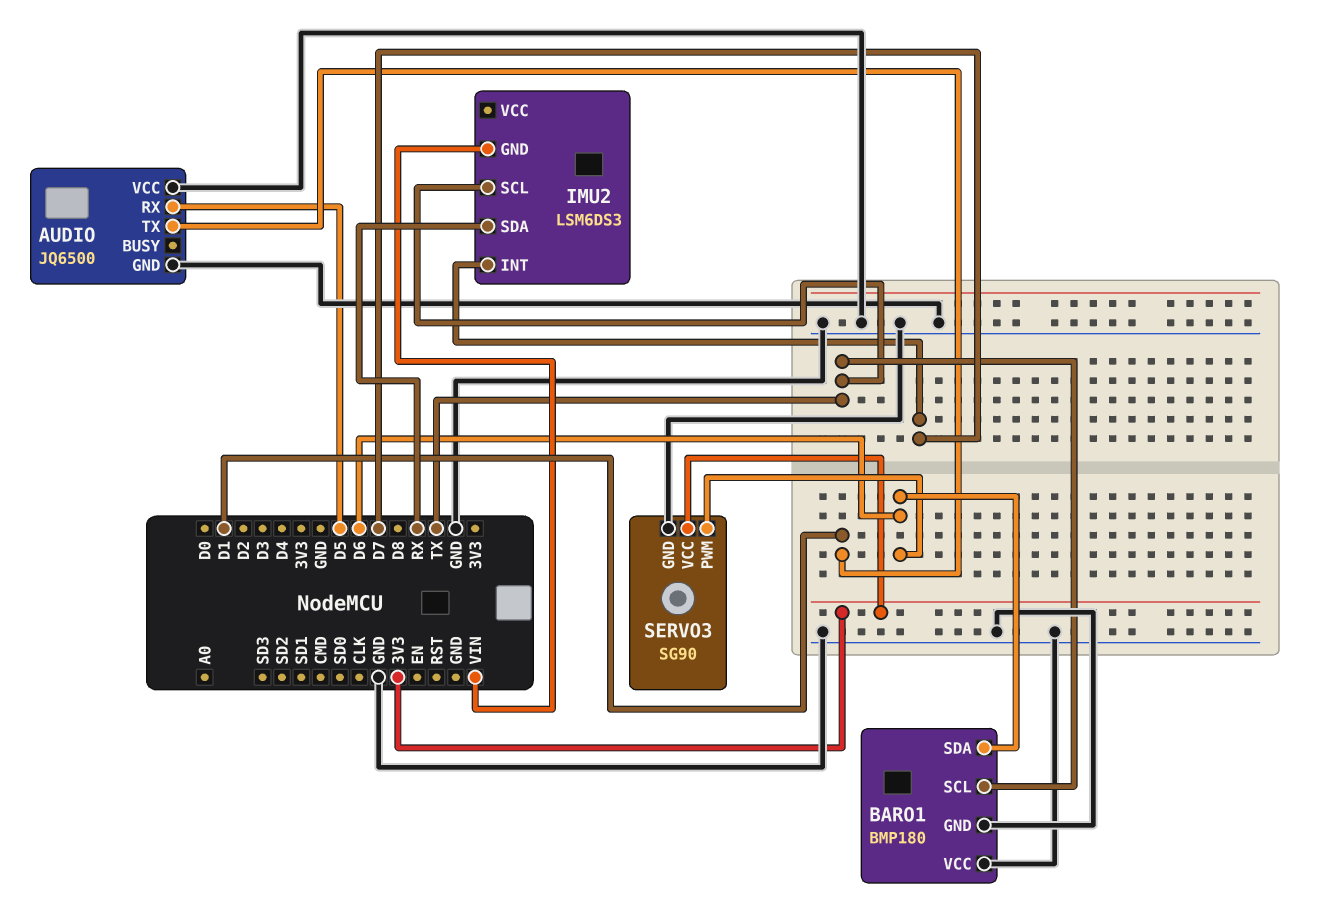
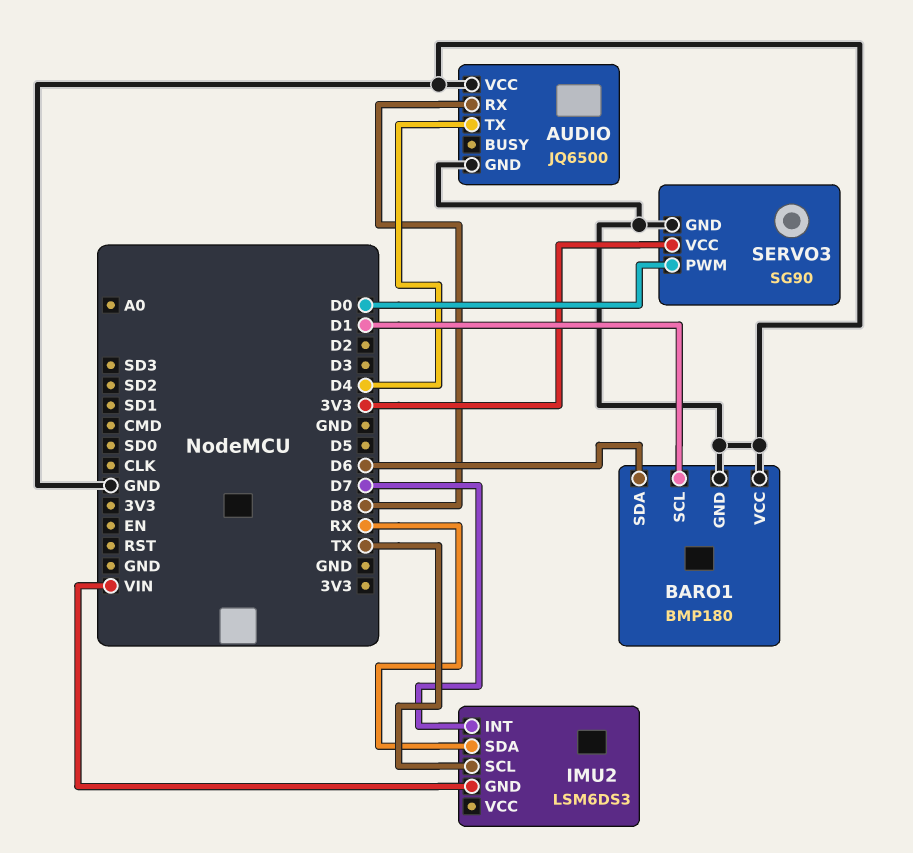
AUDIO pin RX: D5 -> D8
AUDIO pin TX: D1 -> D4
BARO1 pin SCL: TX -> D1
SERVO3 pin PWM: D6 -> D0

